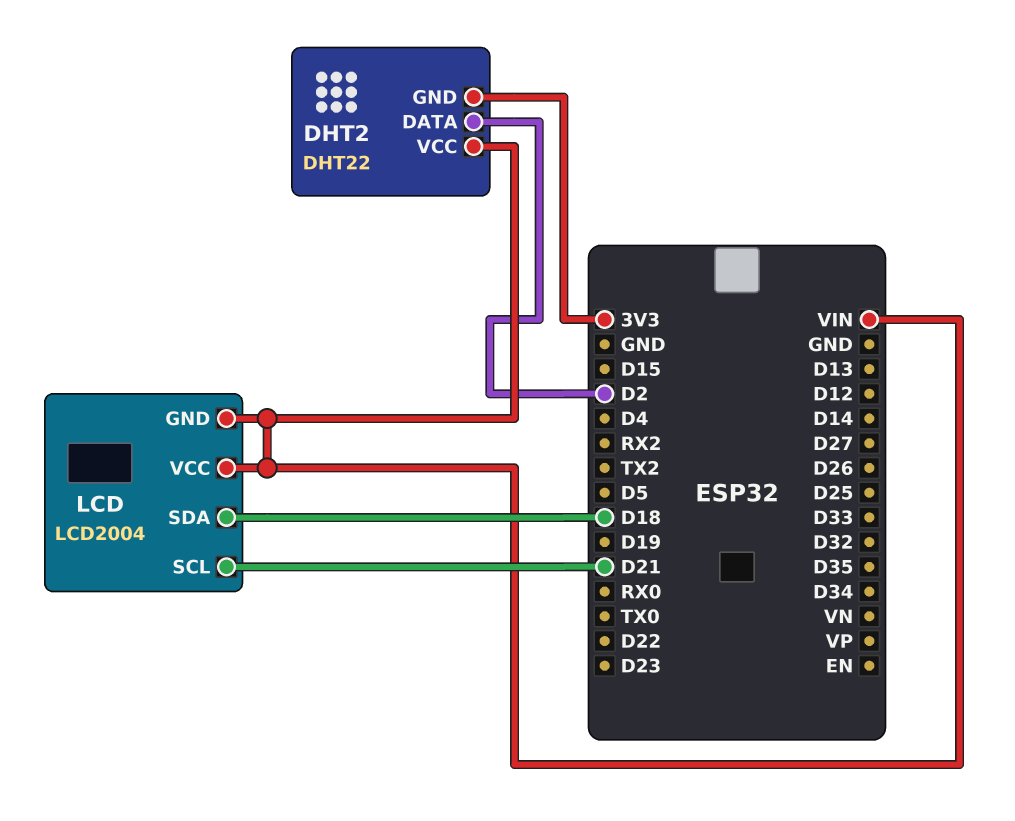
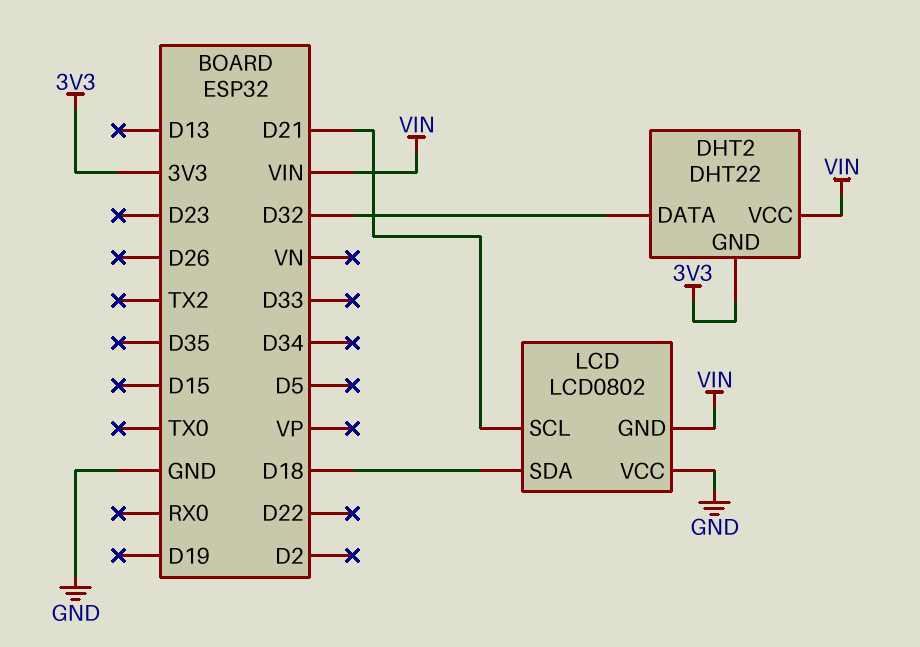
DHT2 pin DATA: D2 -> D32
LCD: LCD2004 -> LCD0802
LCD pin VCC: VIN -> GND

